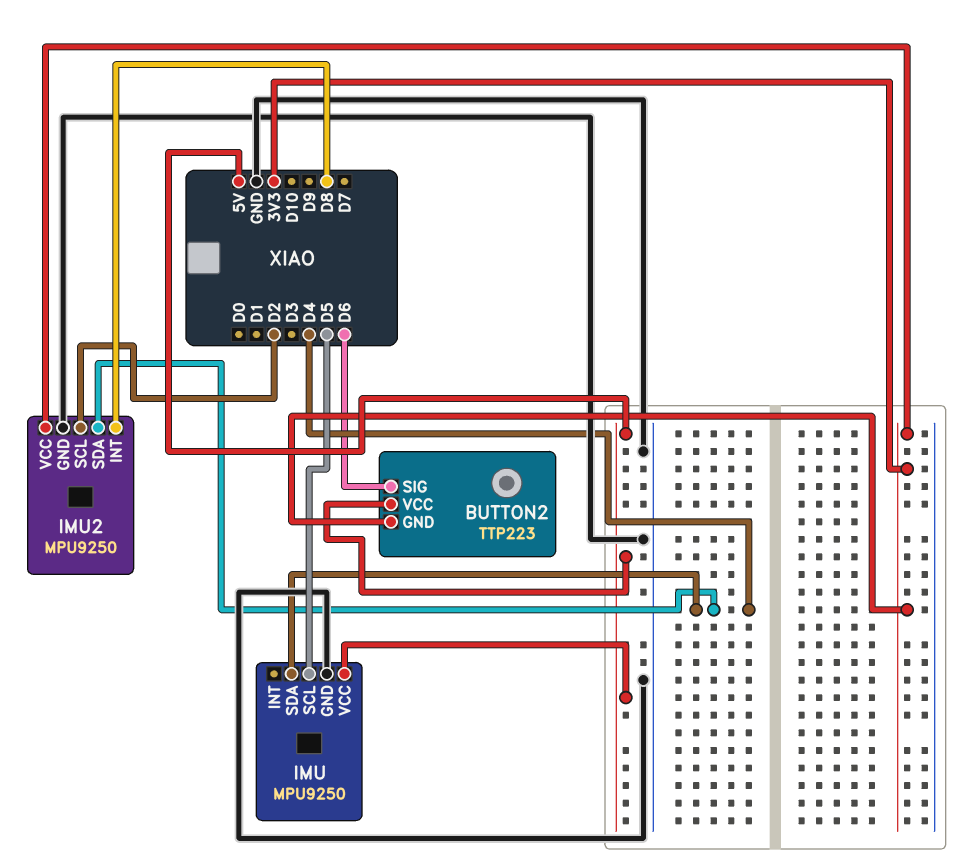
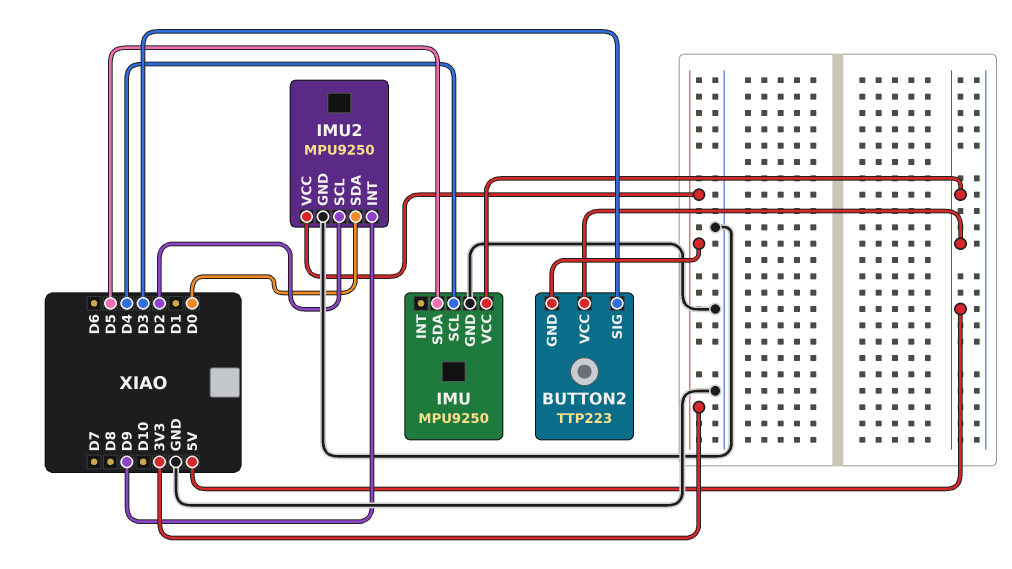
BUTTON2 pin SIG: D6 -> D3
IMU pin SCL: D5 -> D4
IMU pin SDA: D4 -> D5
IMU2 pin INT: D8 -> D9
IMU2 pin SDA: D4 -> D0

